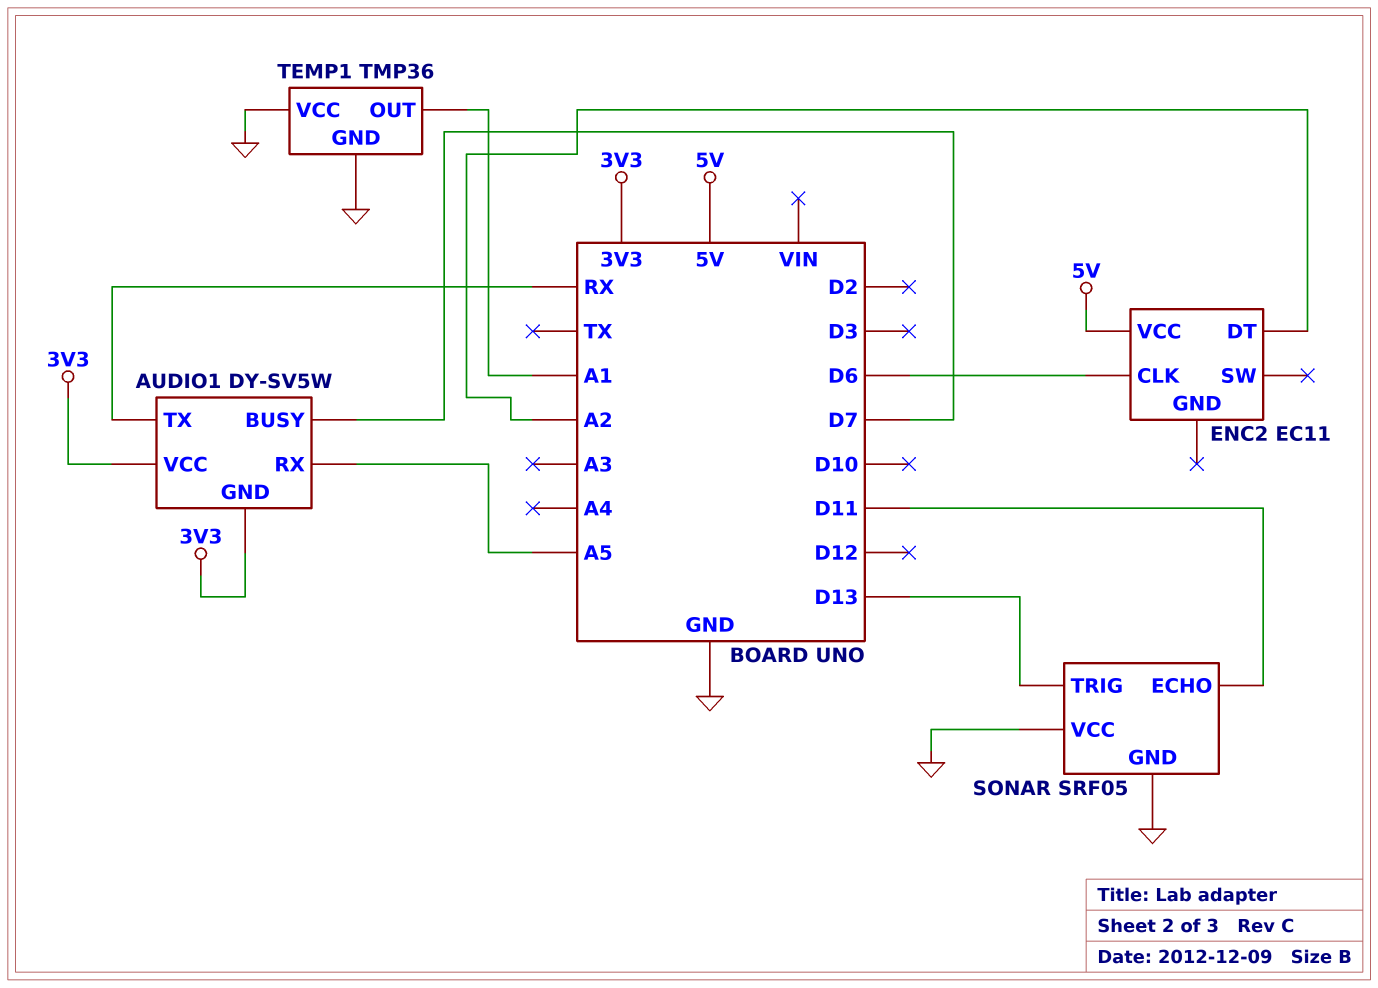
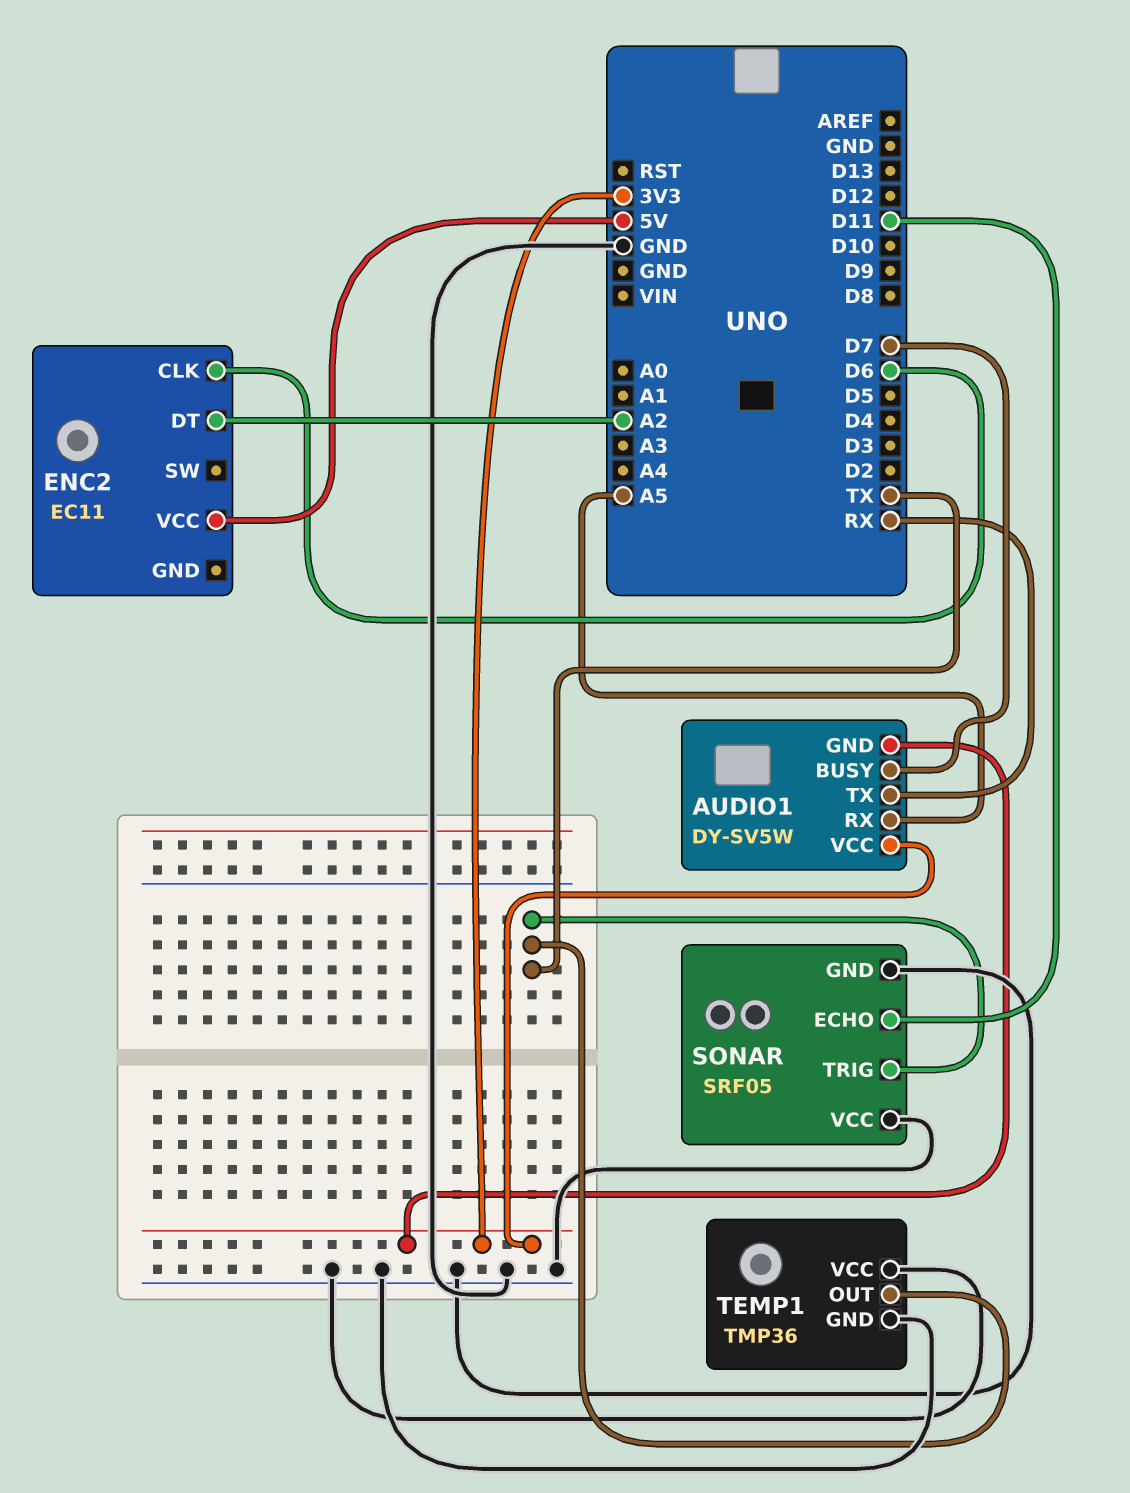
SONAR pin TRIG: D13 -> TX
TEMP1 pin OUT: A1 -> TX

